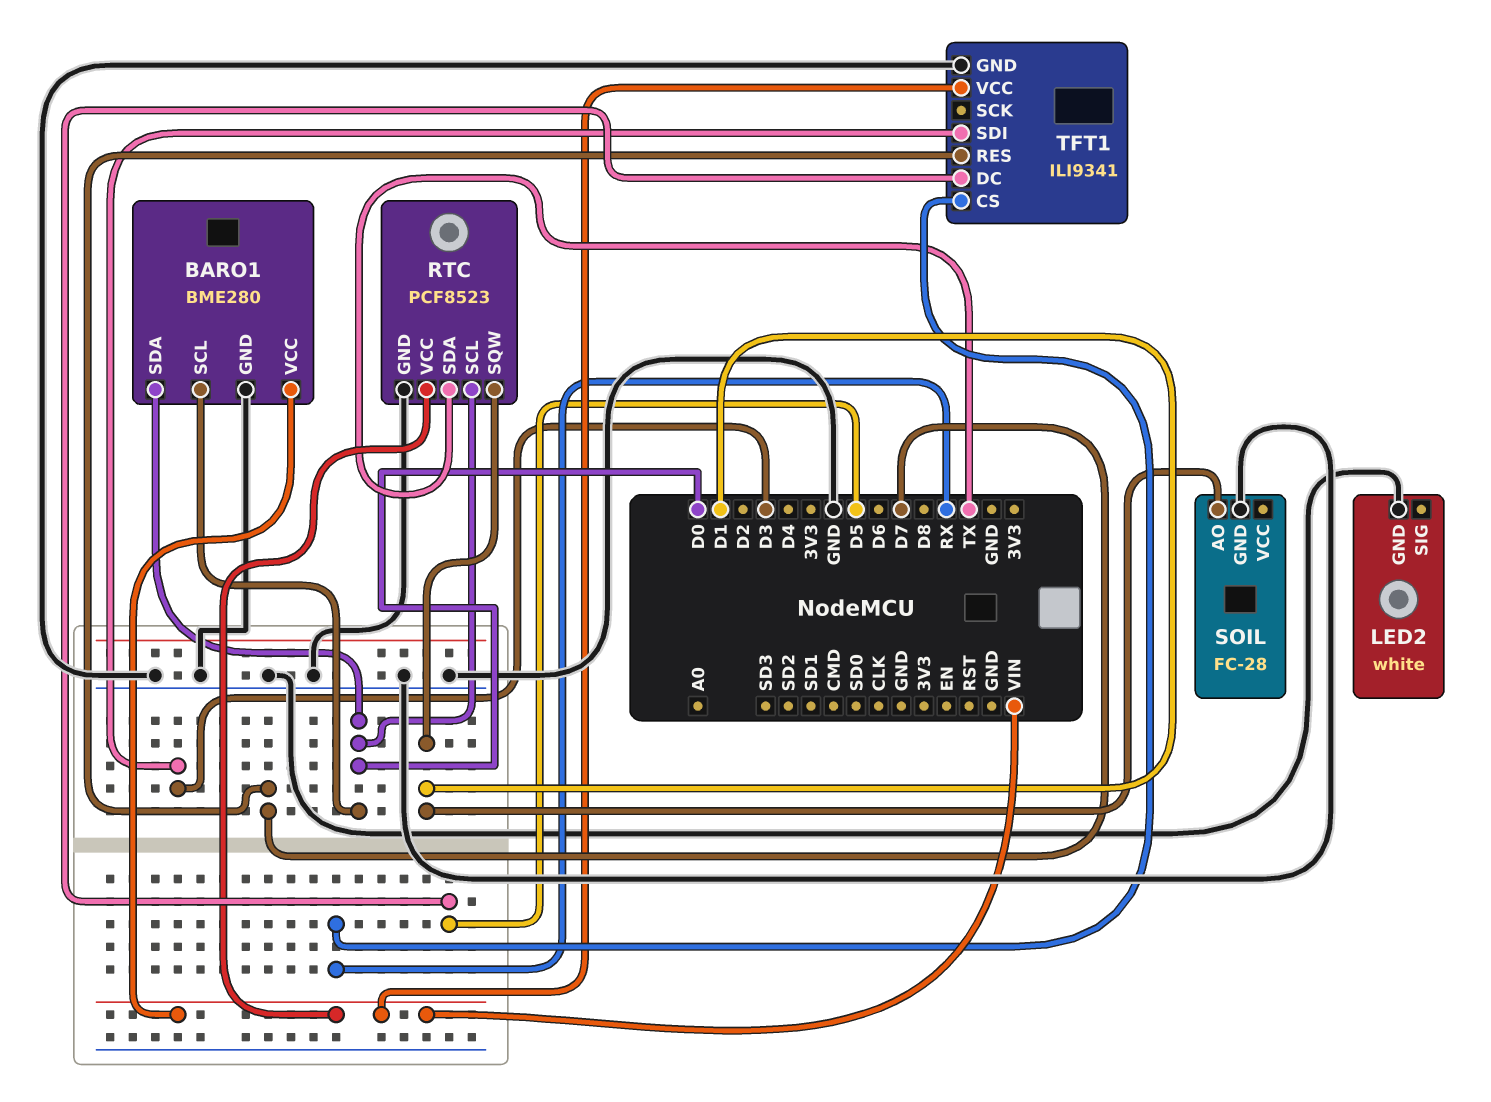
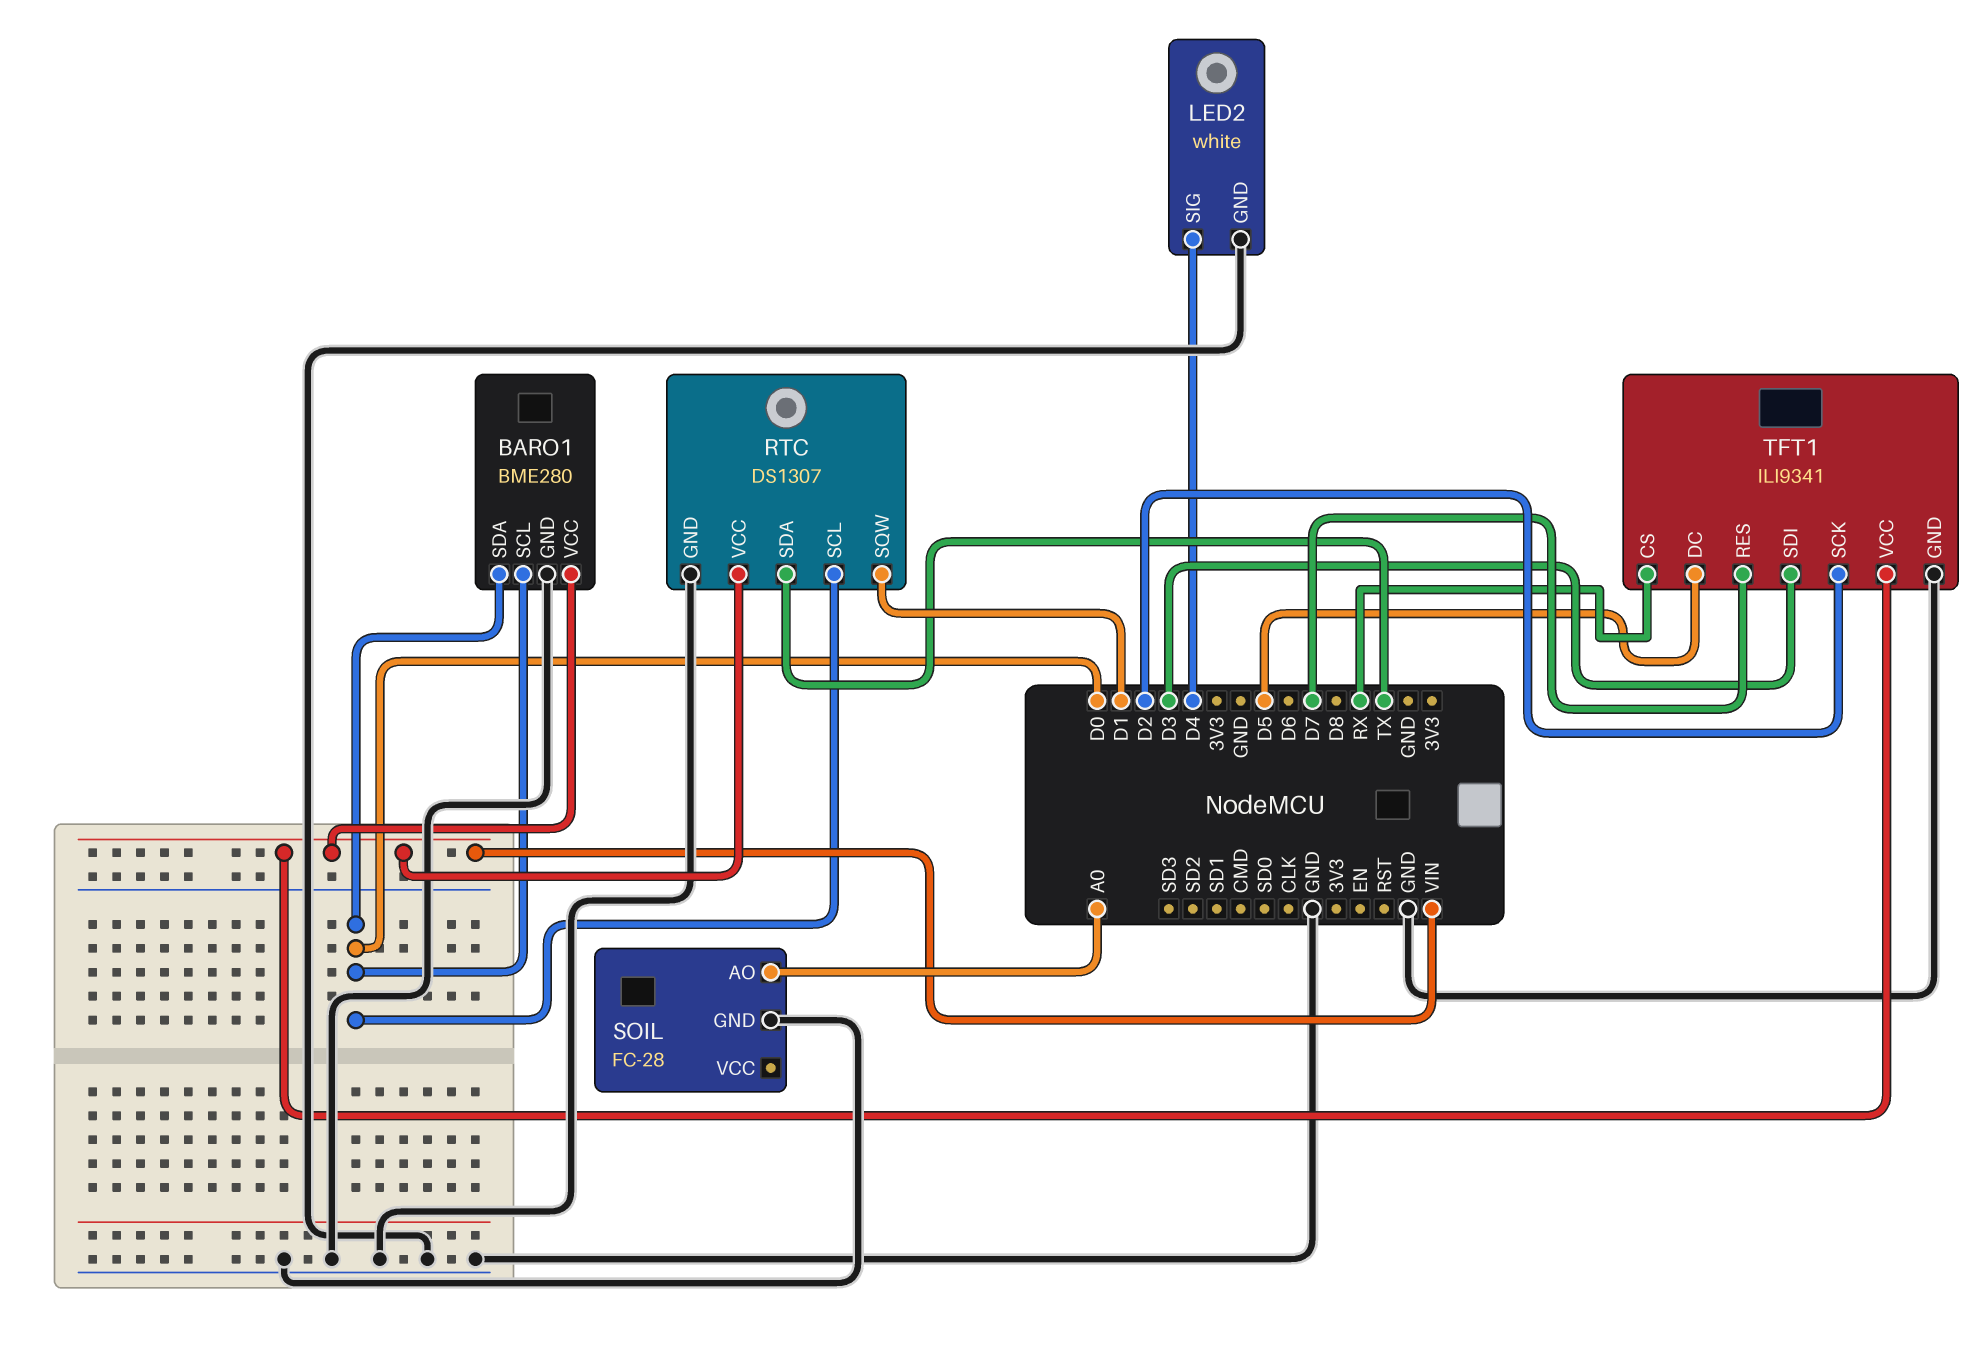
LED2 pin SIG: none -> D4
RTC: PCF8523 -> DS1307
SOIL pin AO: D1 -> A0
TFT1 pin SCK: none -> D2

